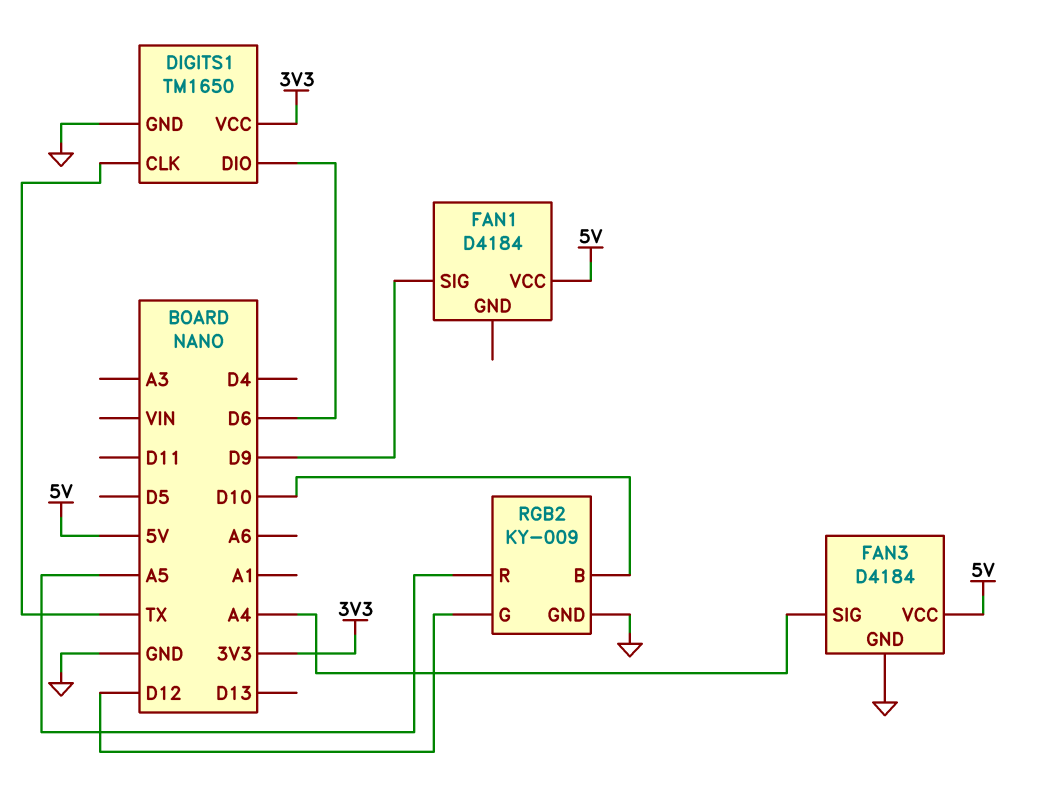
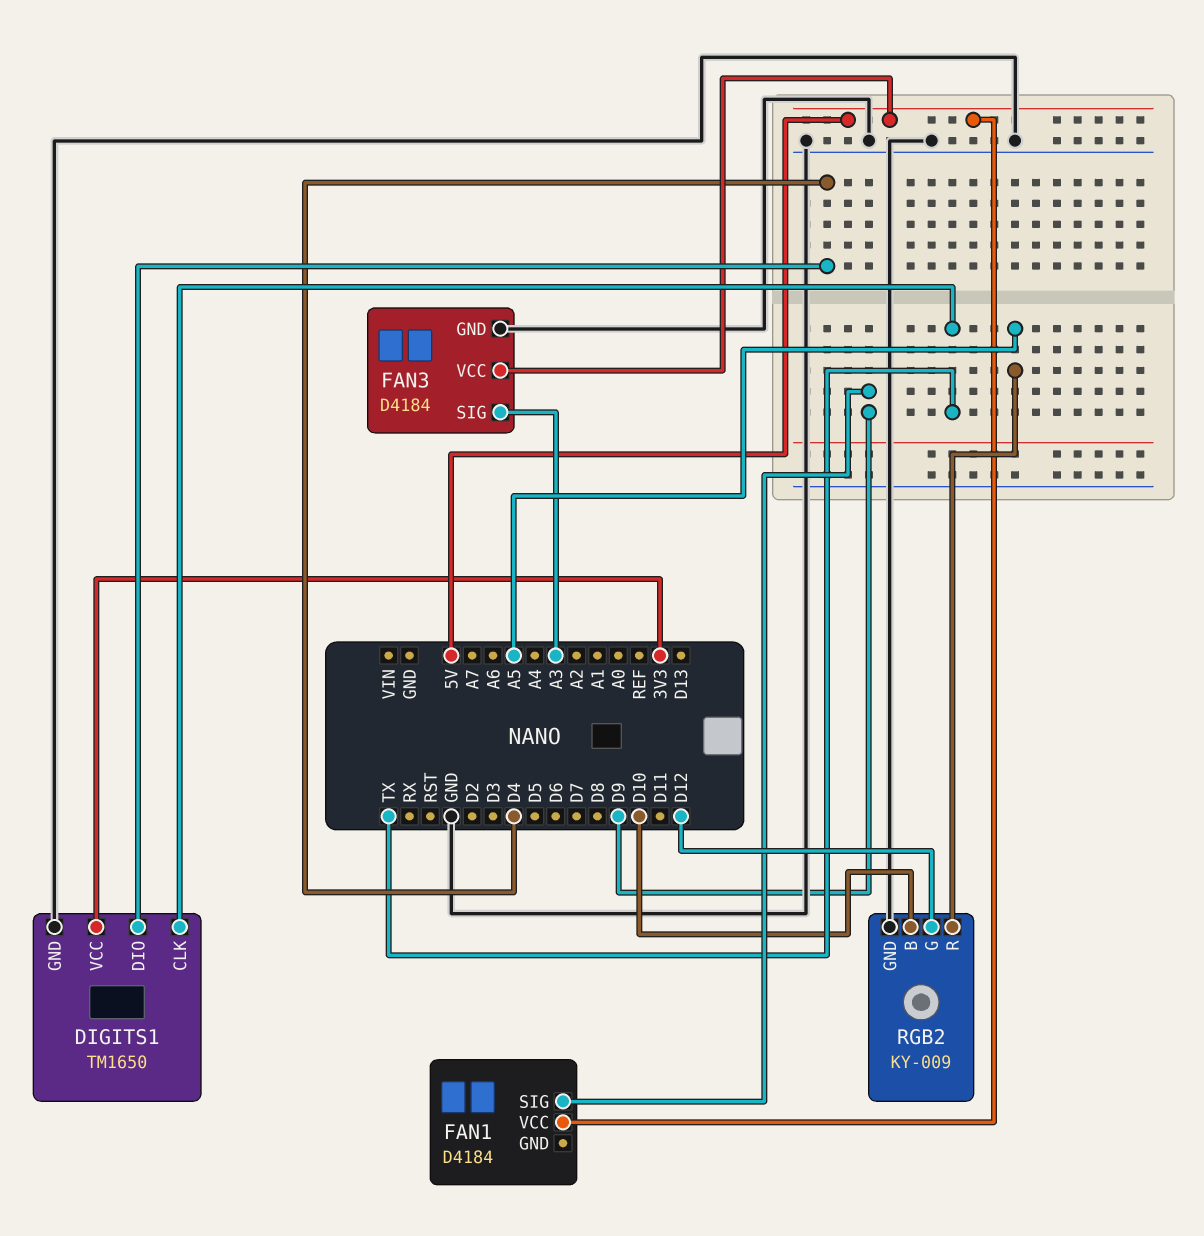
DIGITS1 pin DIO: D6 -> D4
FAN3 pin SIG: A4 -> A3

